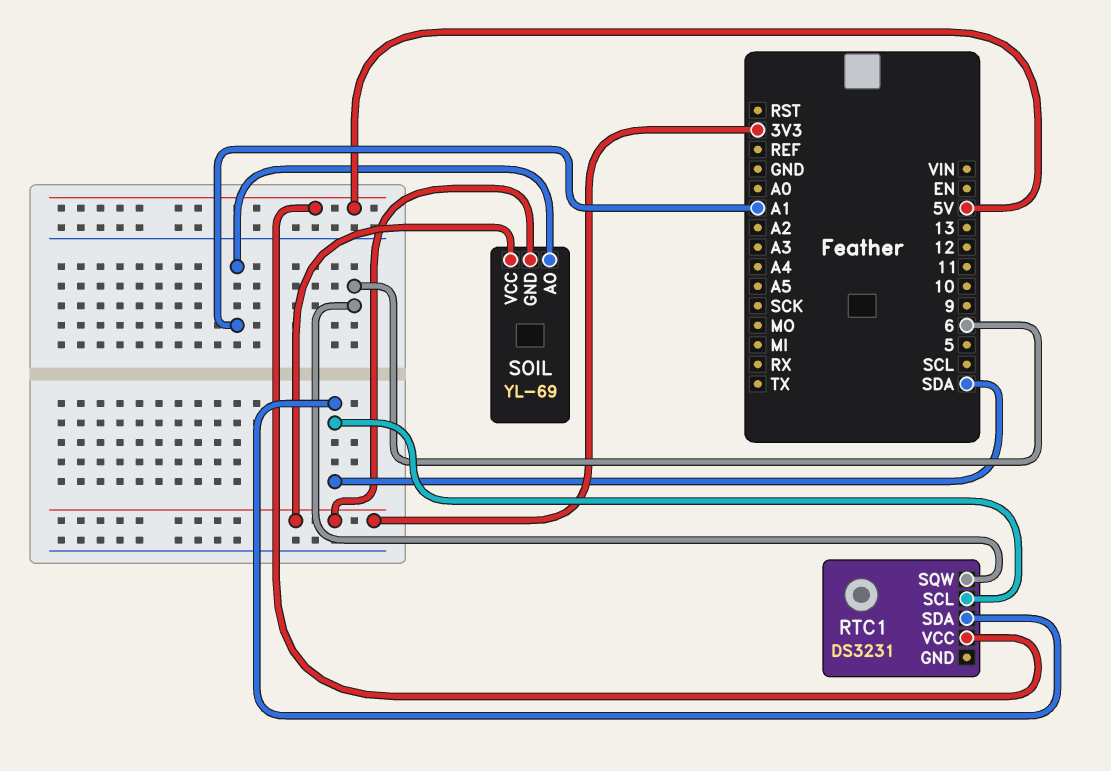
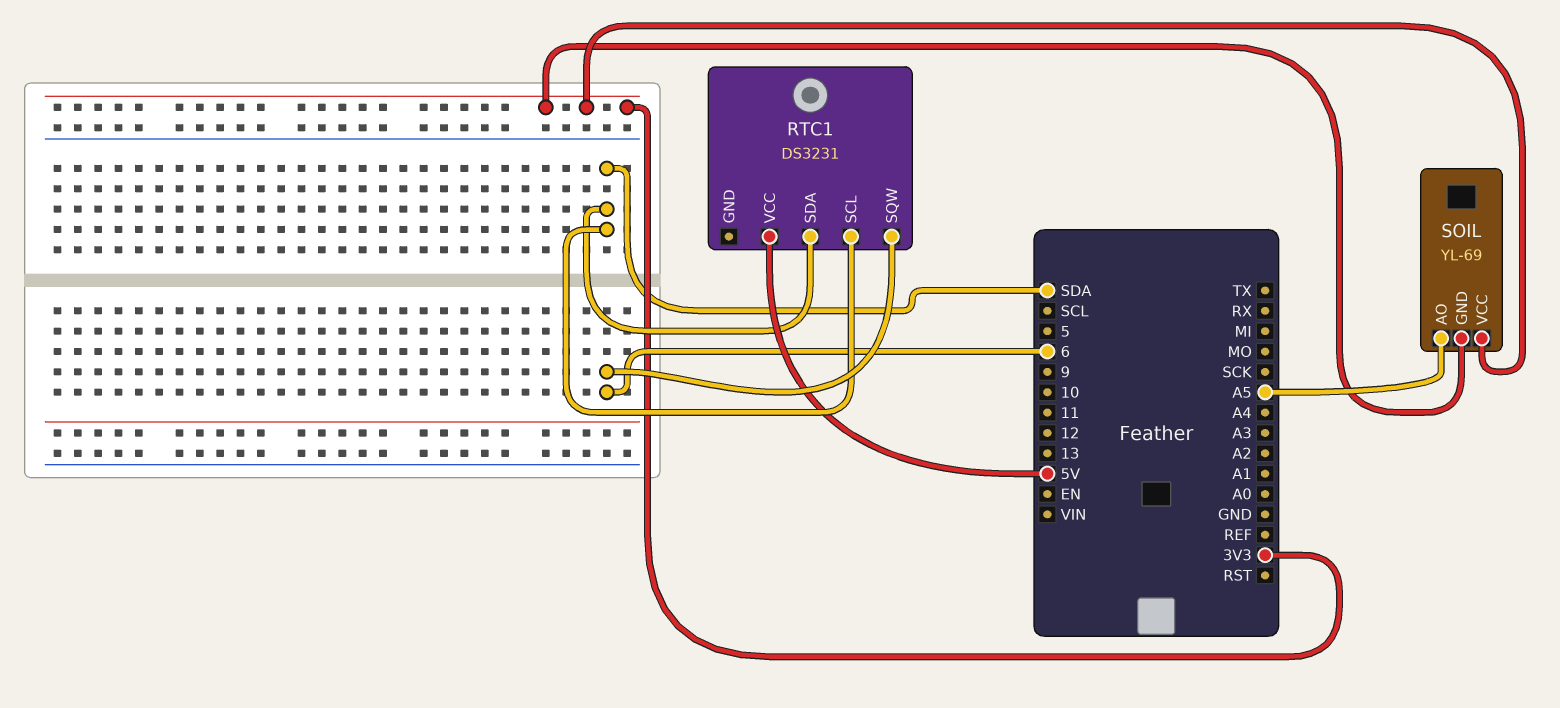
SOIL pin AO: A1 -> A5

